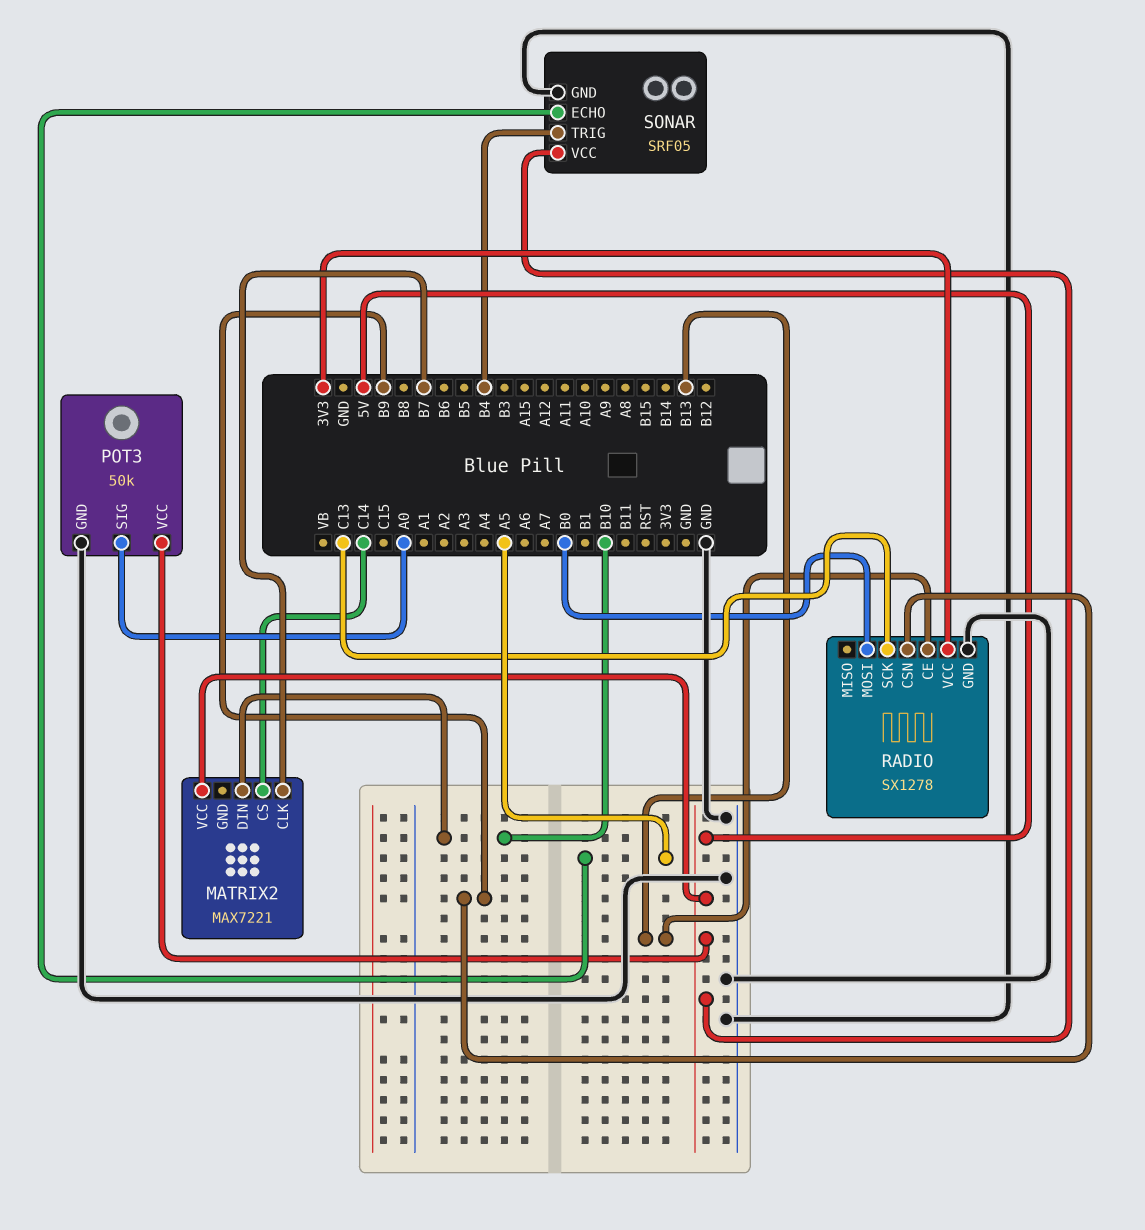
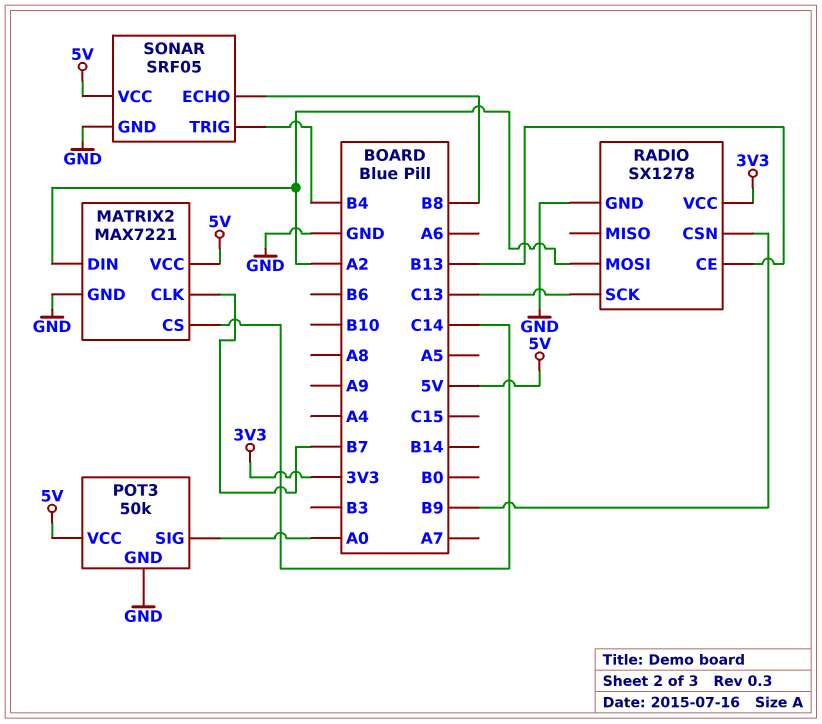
MATRIX2 pin DIN: B10 -> A2
MATRIX2 pin GND: none -> GND
RADIO pin MOSI: B0 -> A2
SONAR pin ECHO: A5 -> B8

